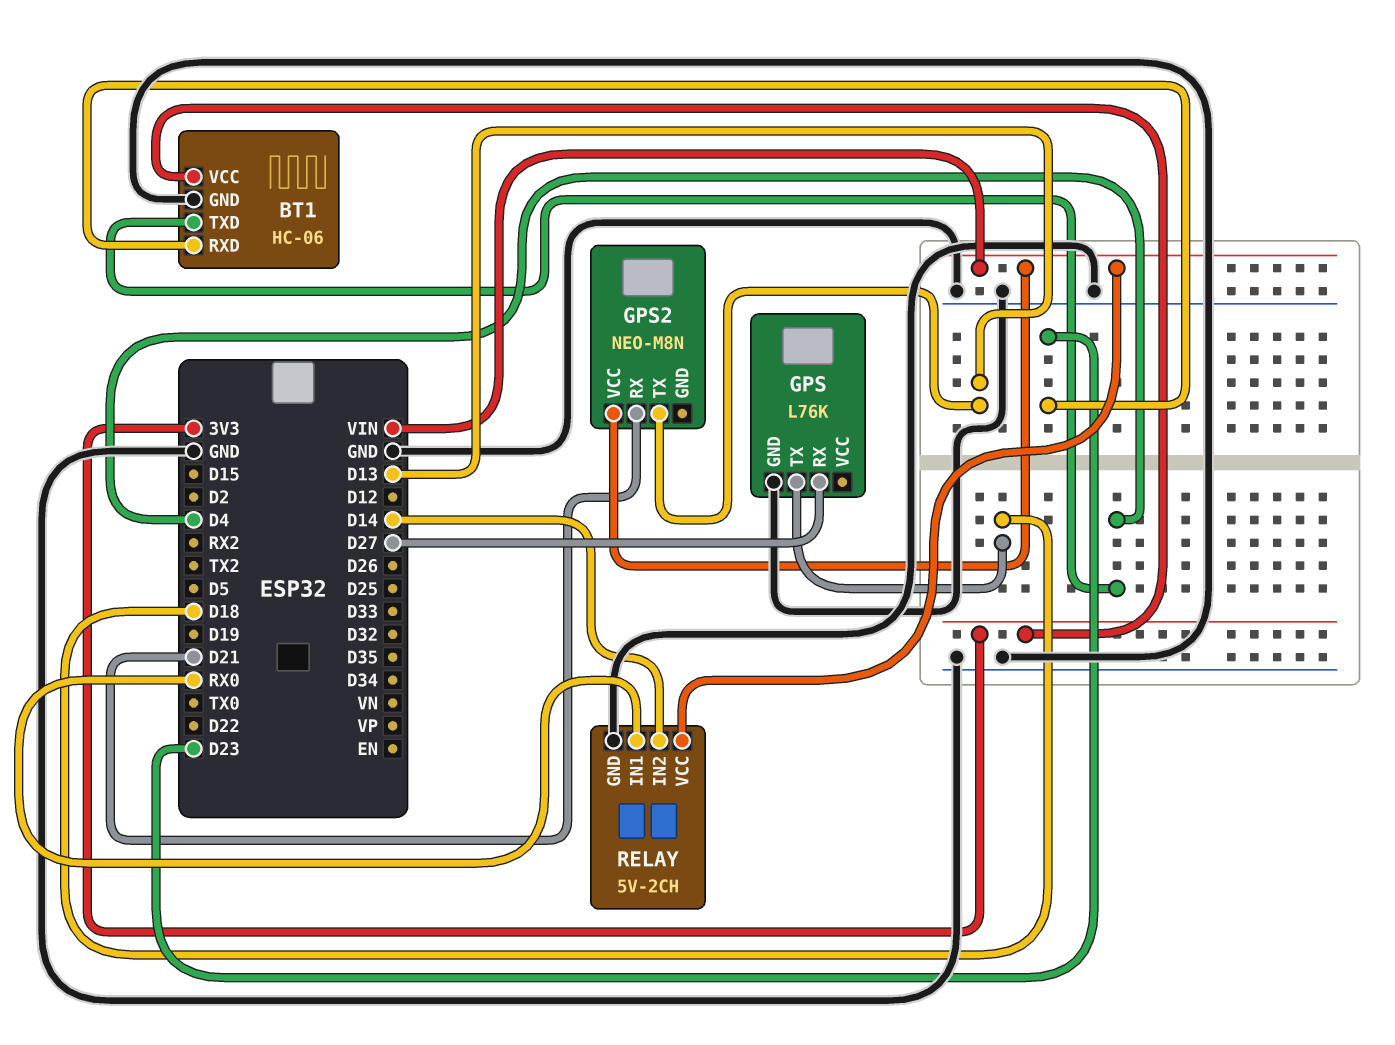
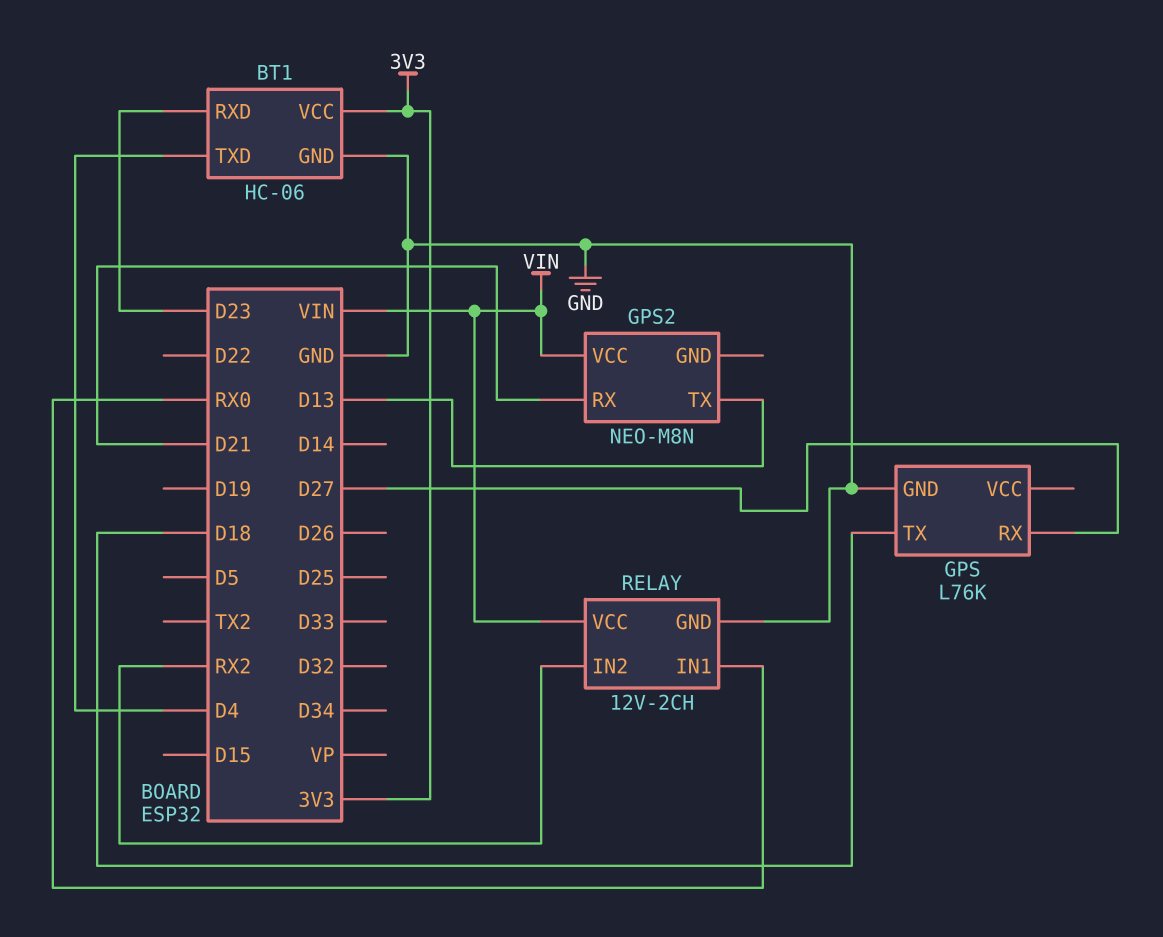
RELAY: 5V-2CH -> 12V-2CH
RELAY pin IN2: D14 -> RX2

